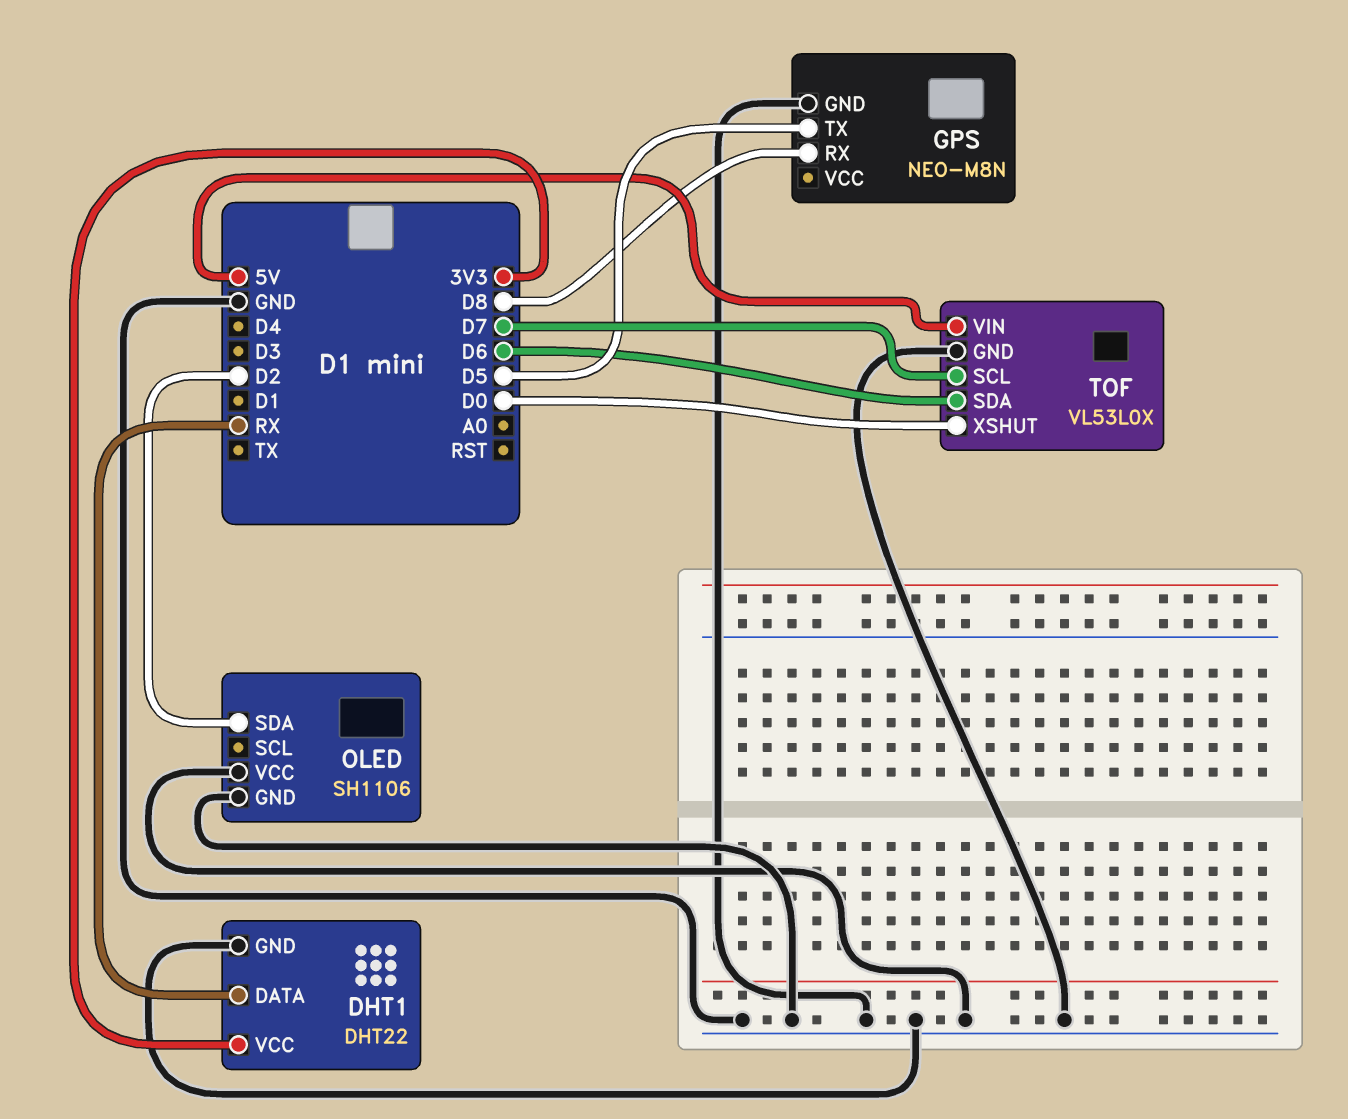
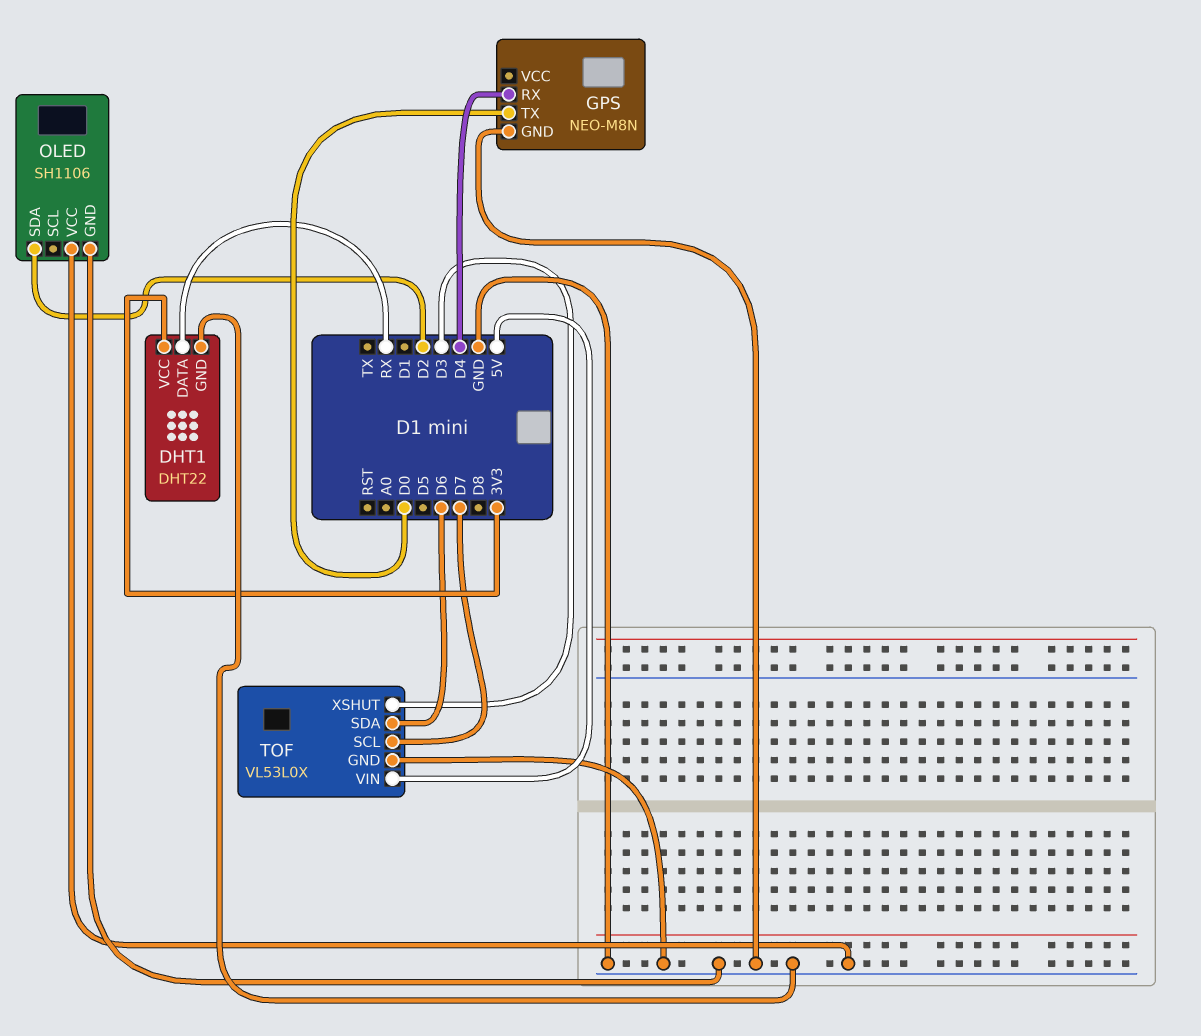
GPS pin RX: D8 -> D4
GPS pin TX: D5 -> D0
TOF pin XSHUT: D0 -> D3

